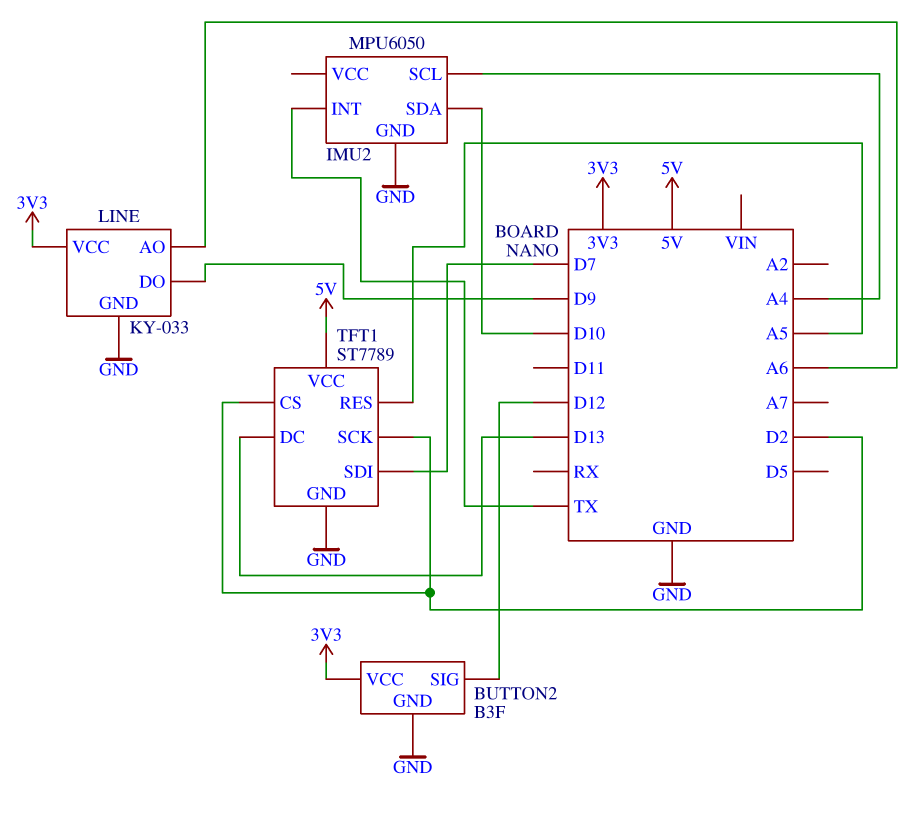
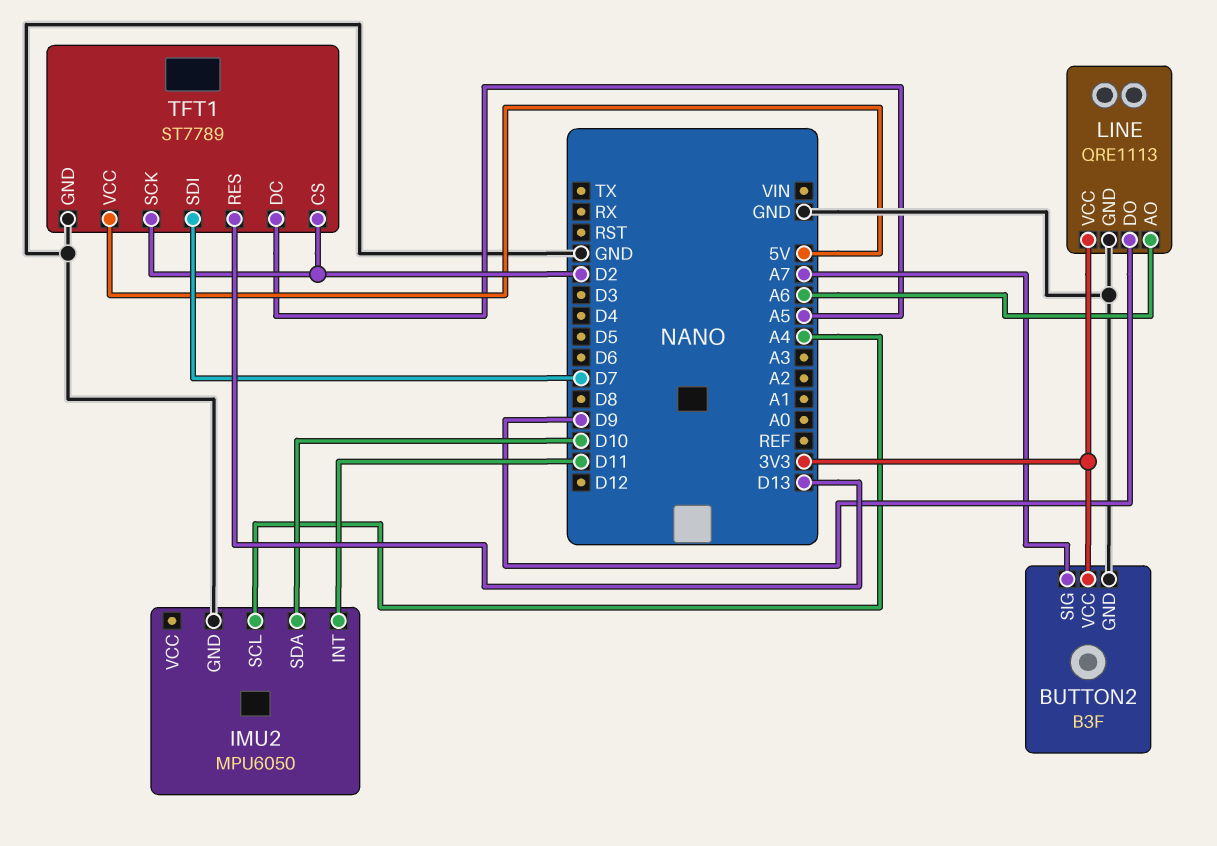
BUTTON2 pin SIG: D12 -> A7
IMU2 pin INT: TX -> D11
LINE: KY-033 -> QRE1113
TFT1 pin DC: D13 -> A5
TFT1 pin RES: A5 -> D13

